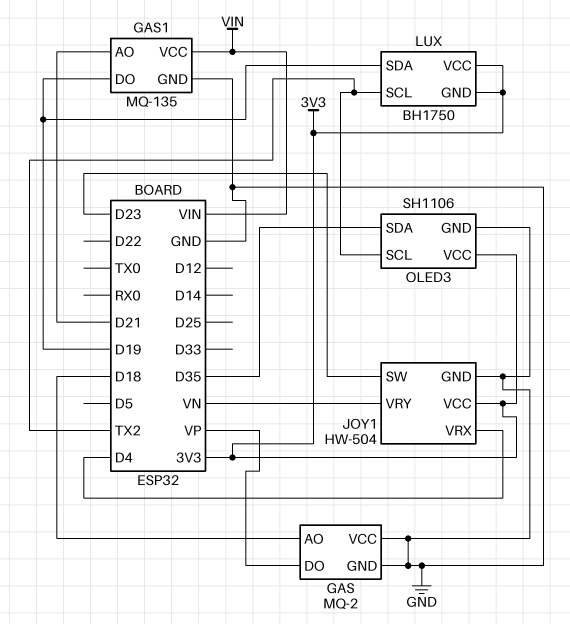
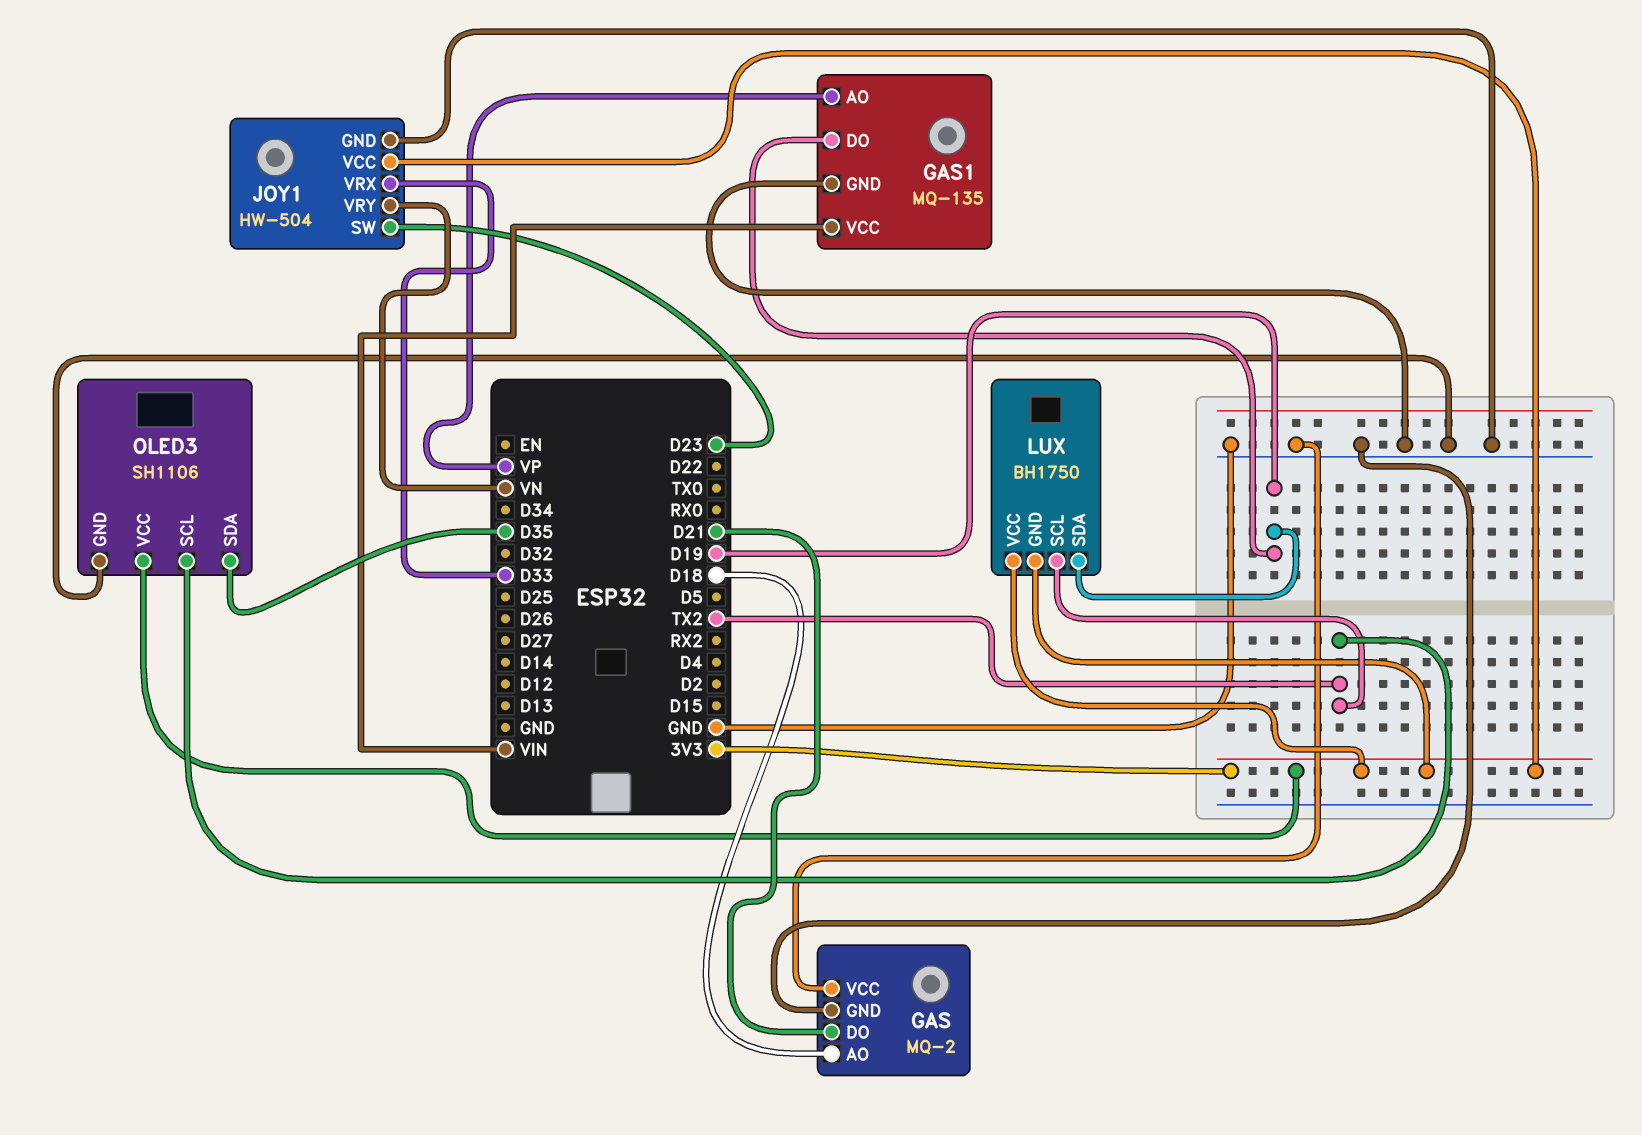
GAS pin DO: VP -> D21
GAS1 pin AO: D21 -> VP
JOY1 pin VRX: D4 -> D33

